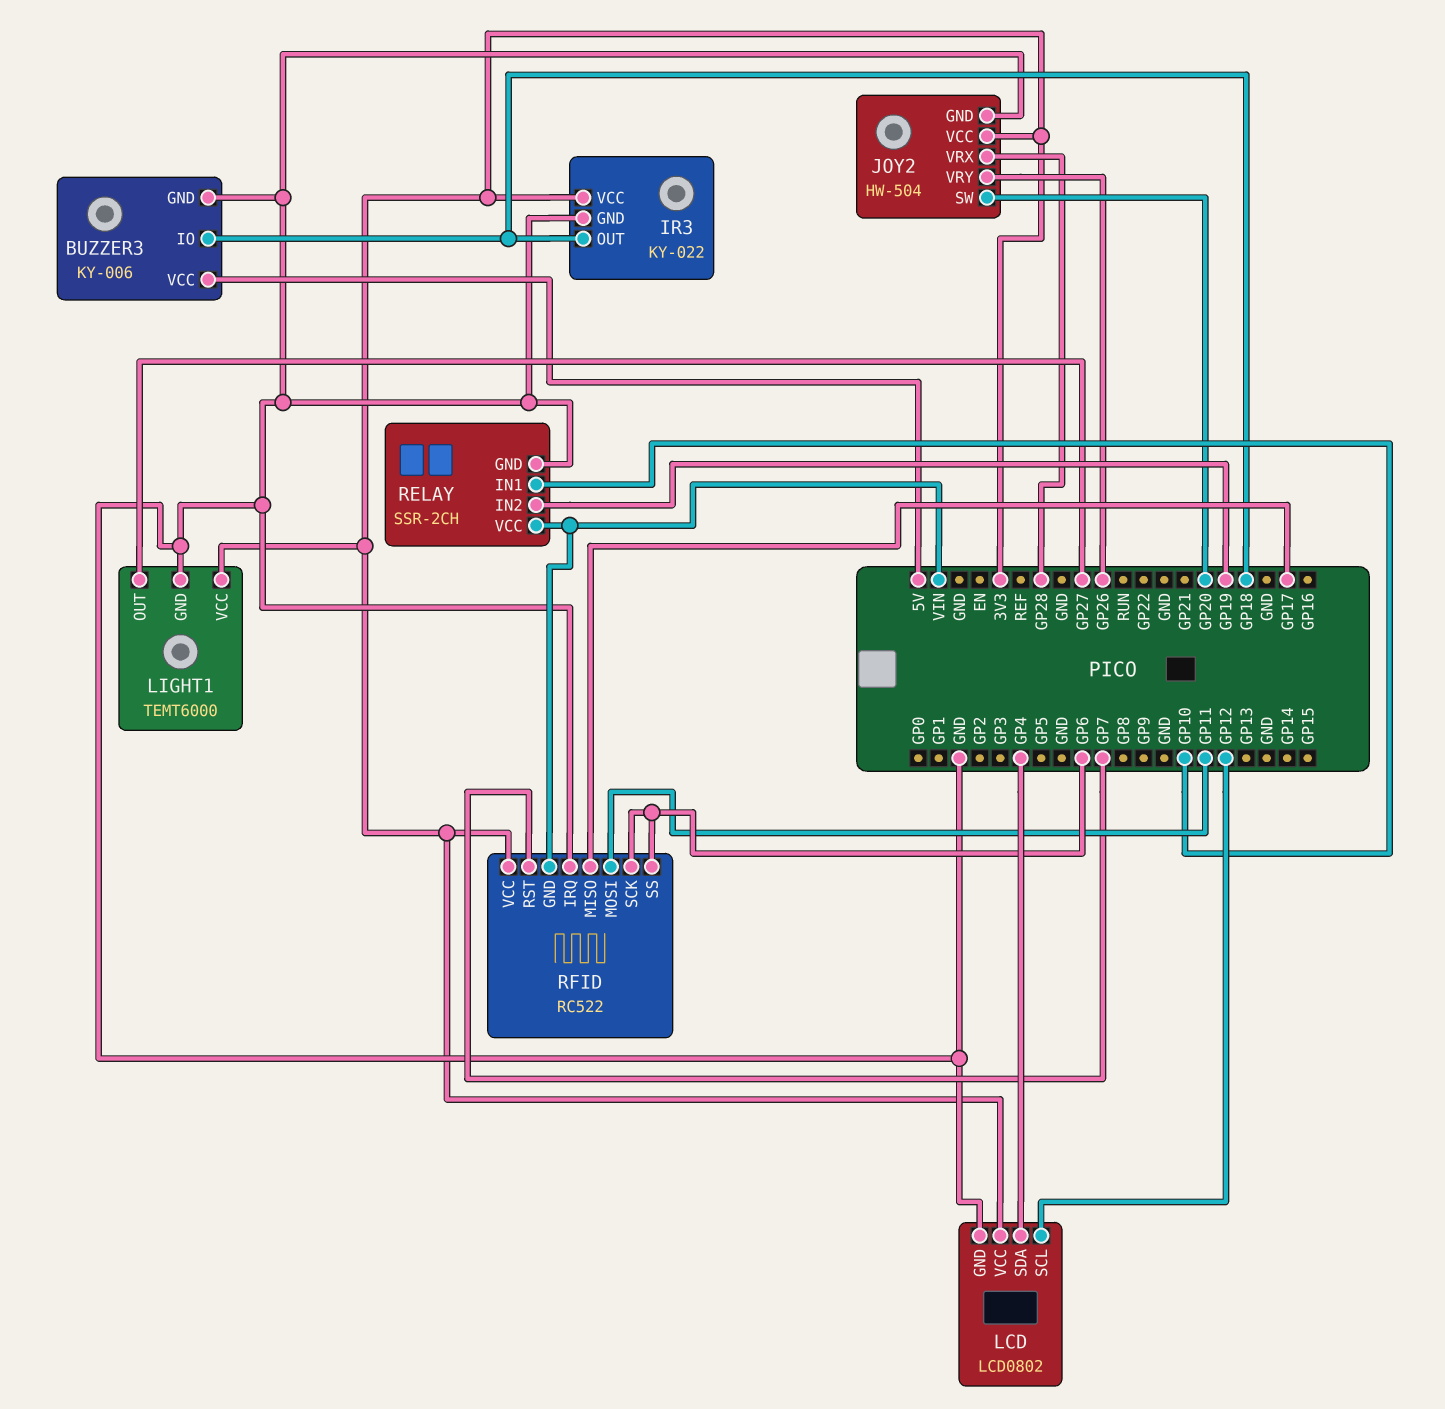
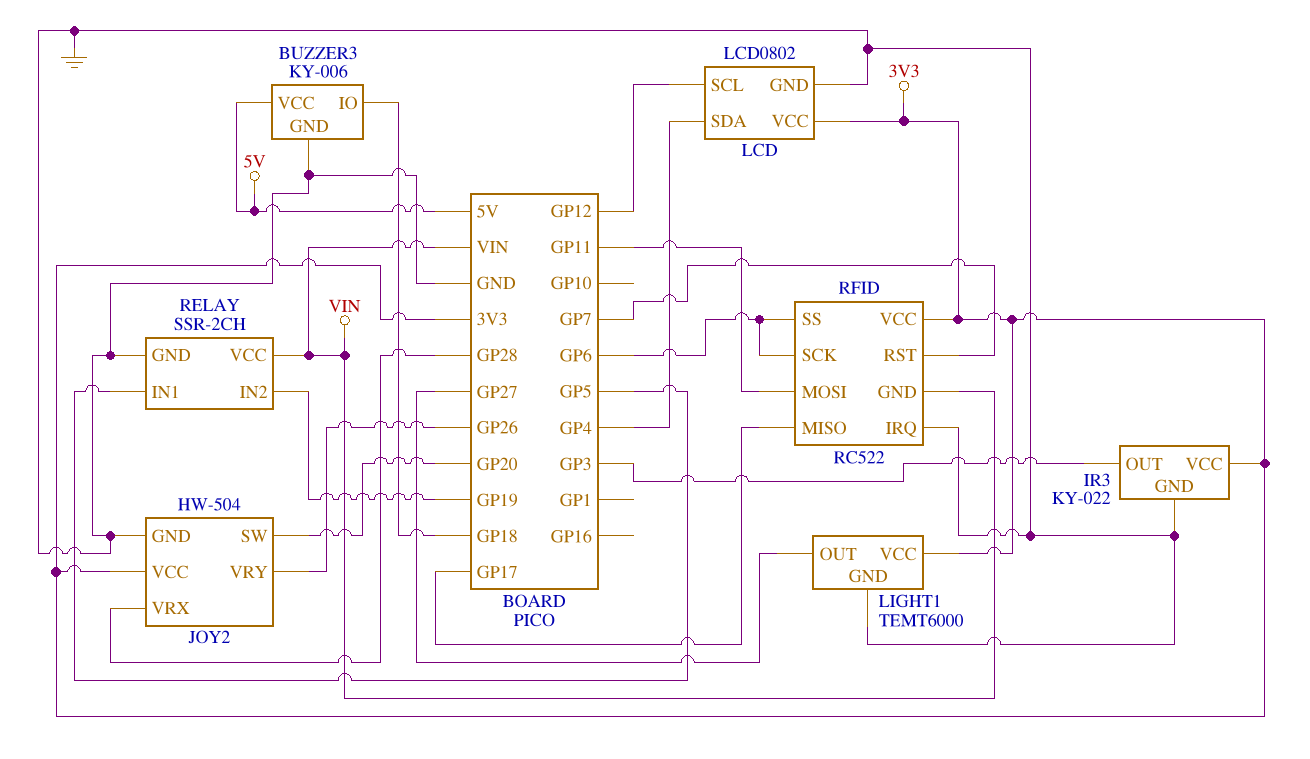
IR3 pin OUT: GP18 -> GP3
RELAY pin IN1: GP10 -> GP5

